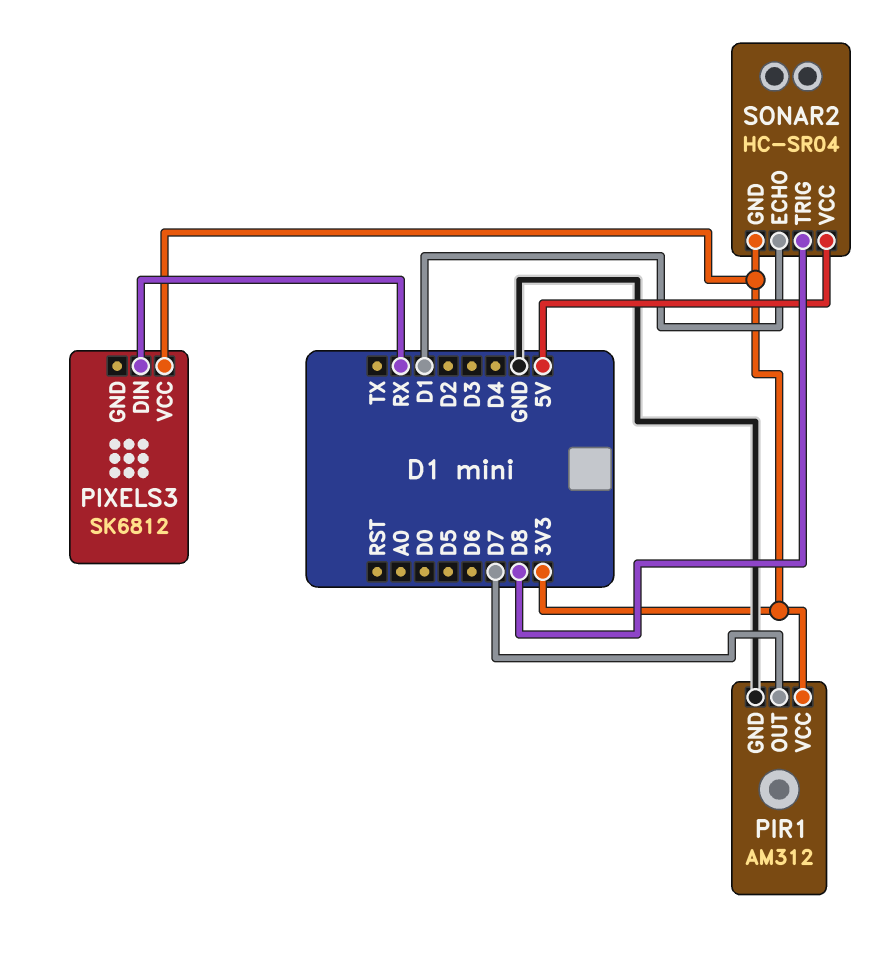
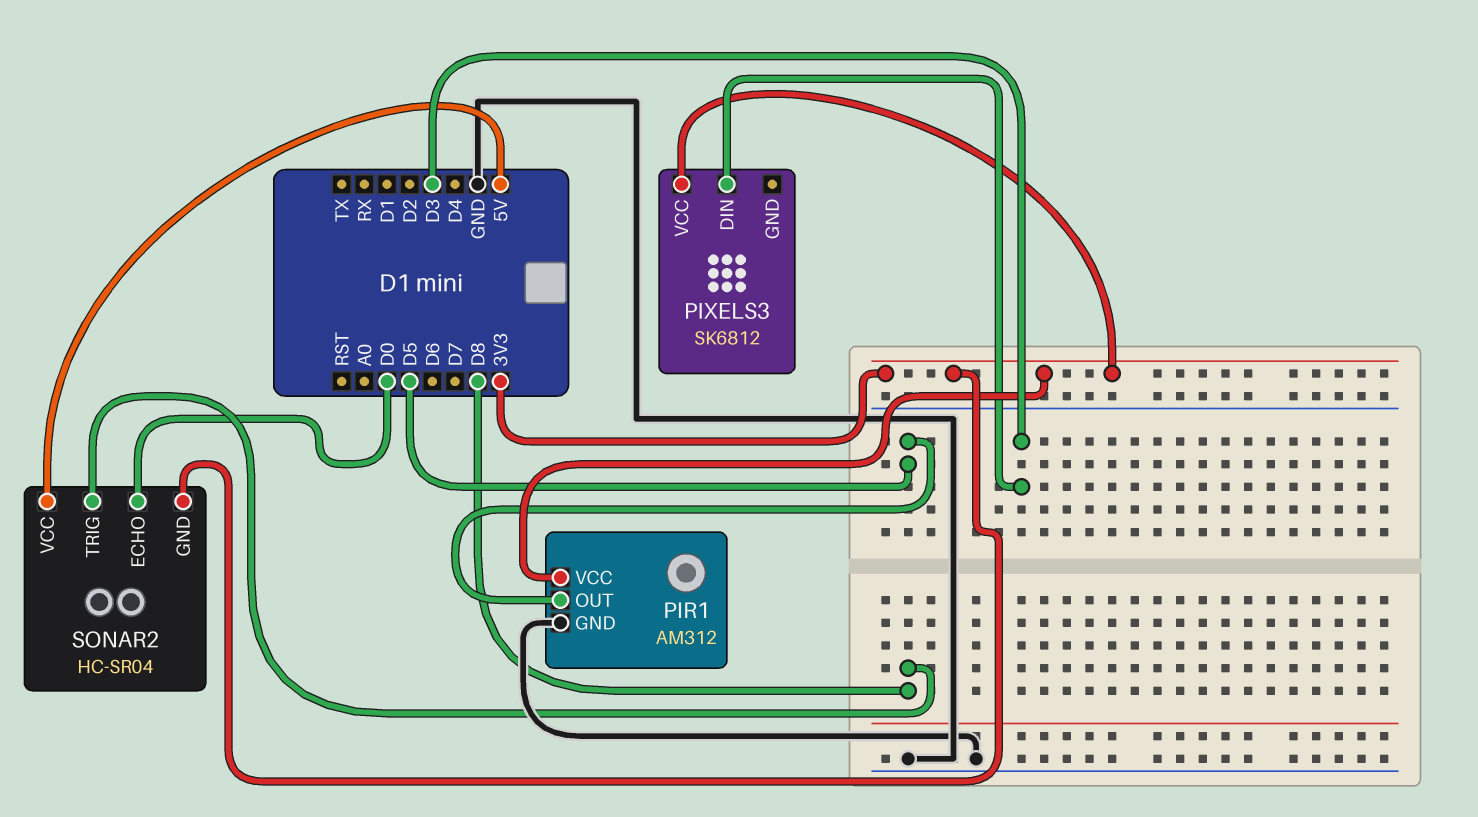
PIR1 pin OUT: D7 -> D5
PIXELS3 pin DIN: RX -> D3
SONAR2 pin ECHO: D1 -> D0

